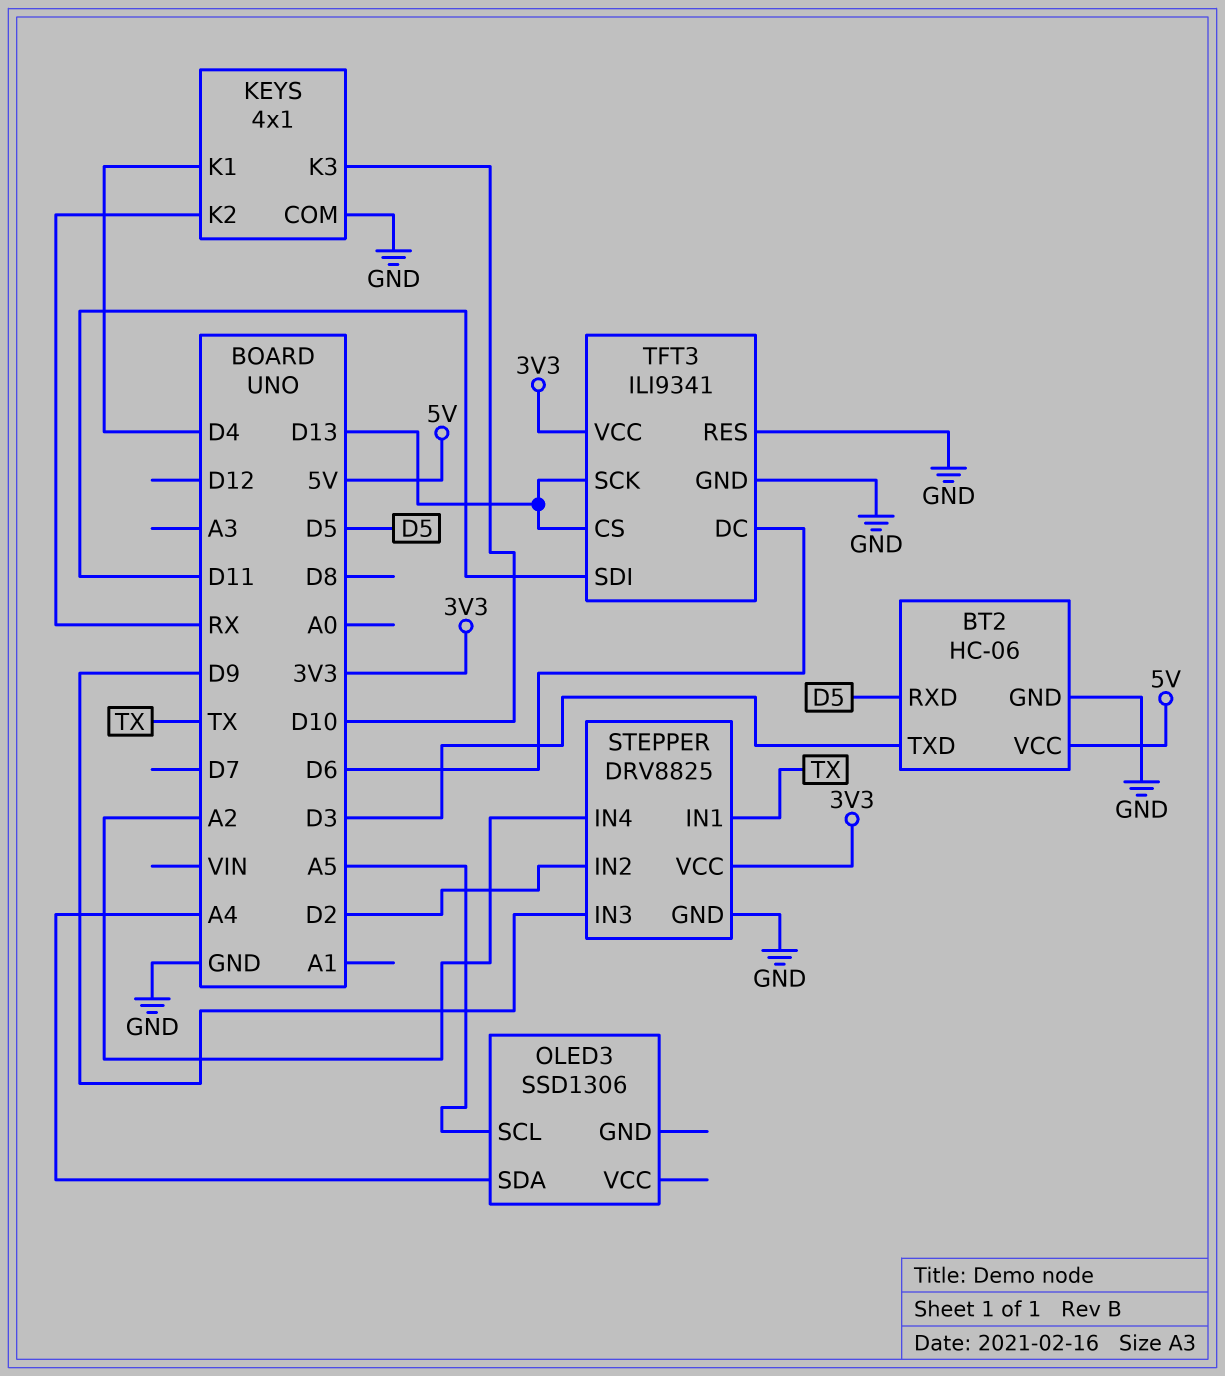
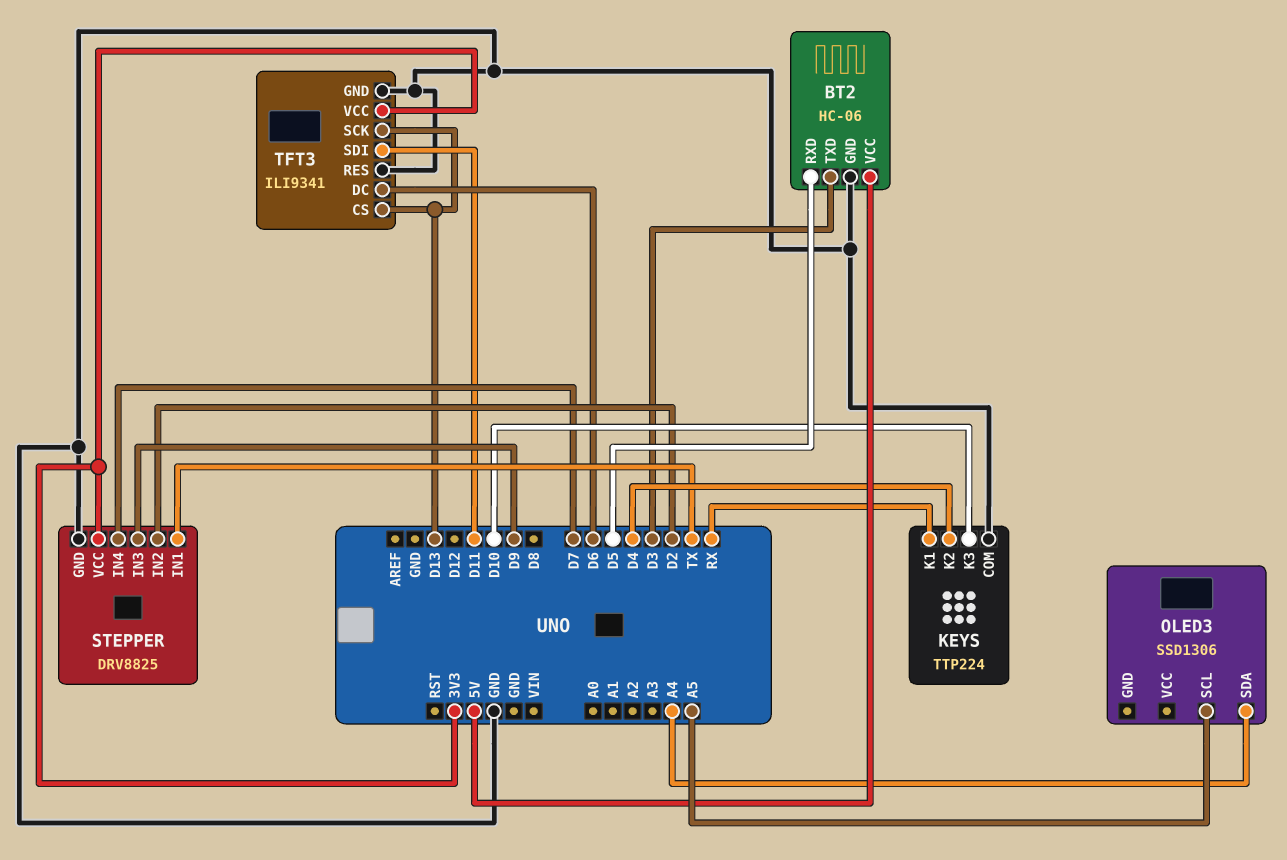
KEYS: 4x1 -> TTP224
KEYS pin K1: D4 -> RX
KEYS pin K2: RX -> D4
STEPPER pin IN4: A2 -> D7

